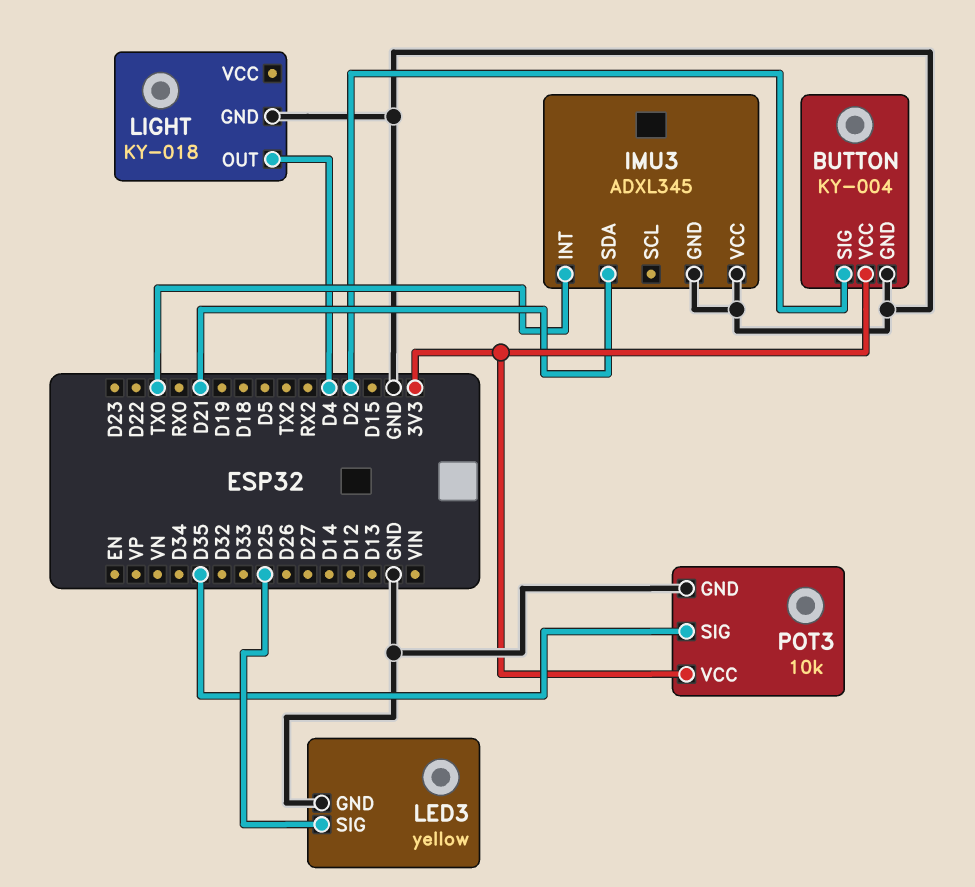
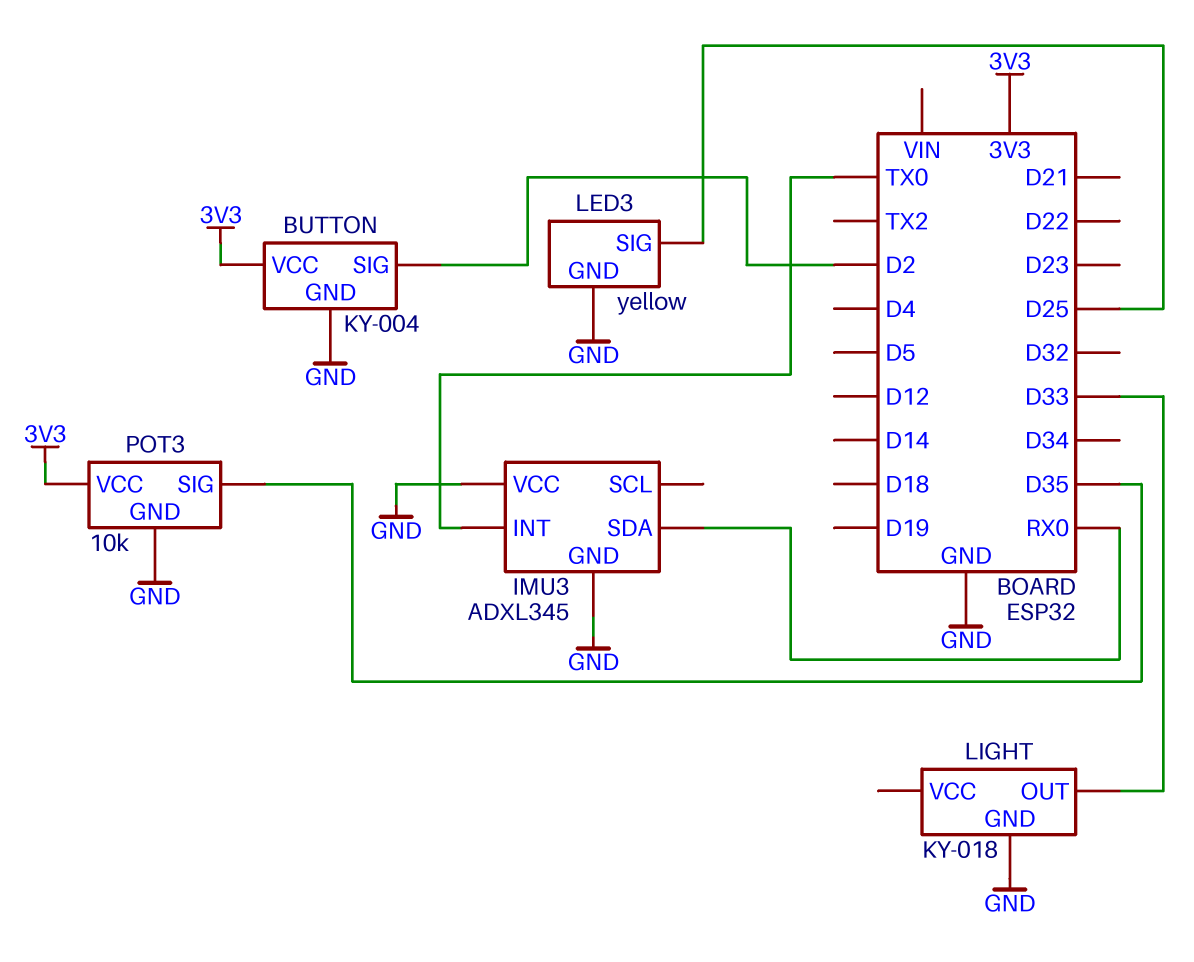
IMU3 pin SDA: D21 -> RX0
LIGHT pin OUT: D4 -> D33

